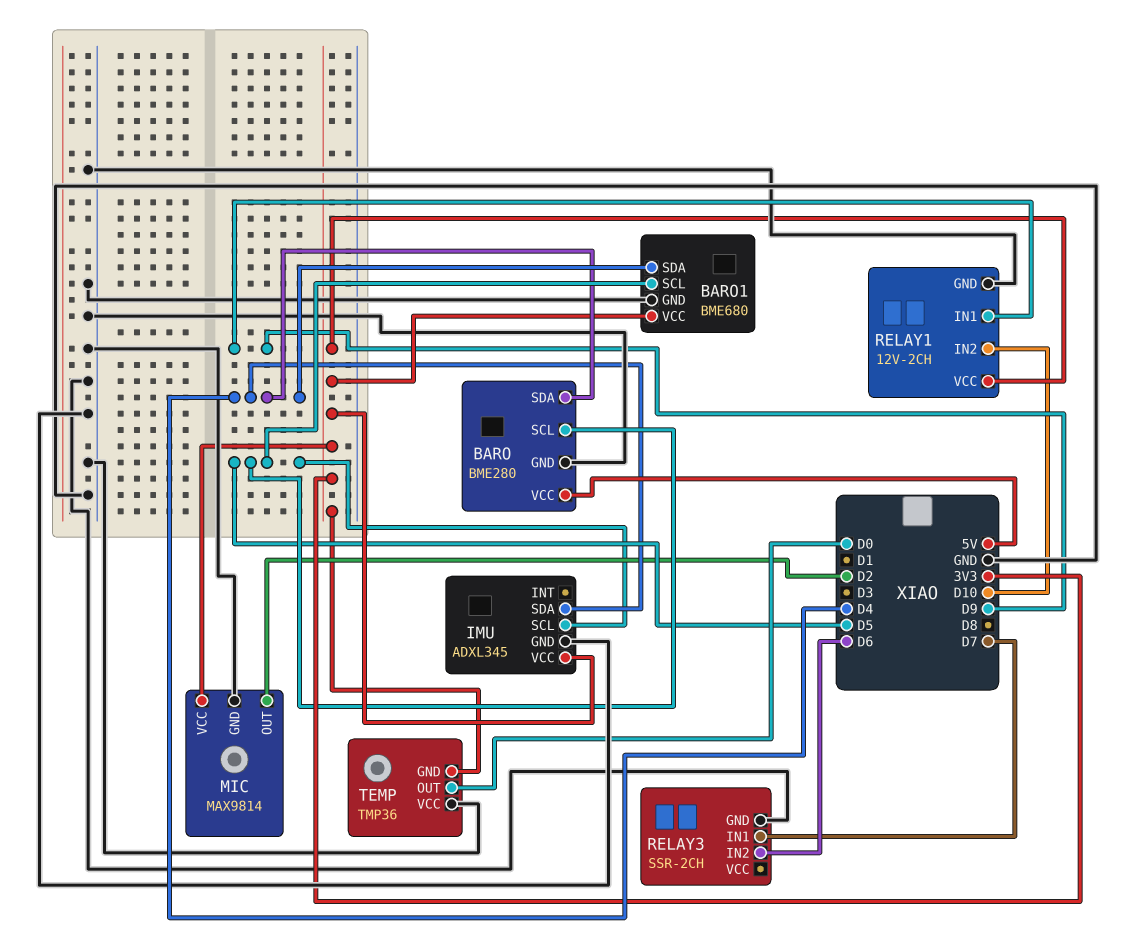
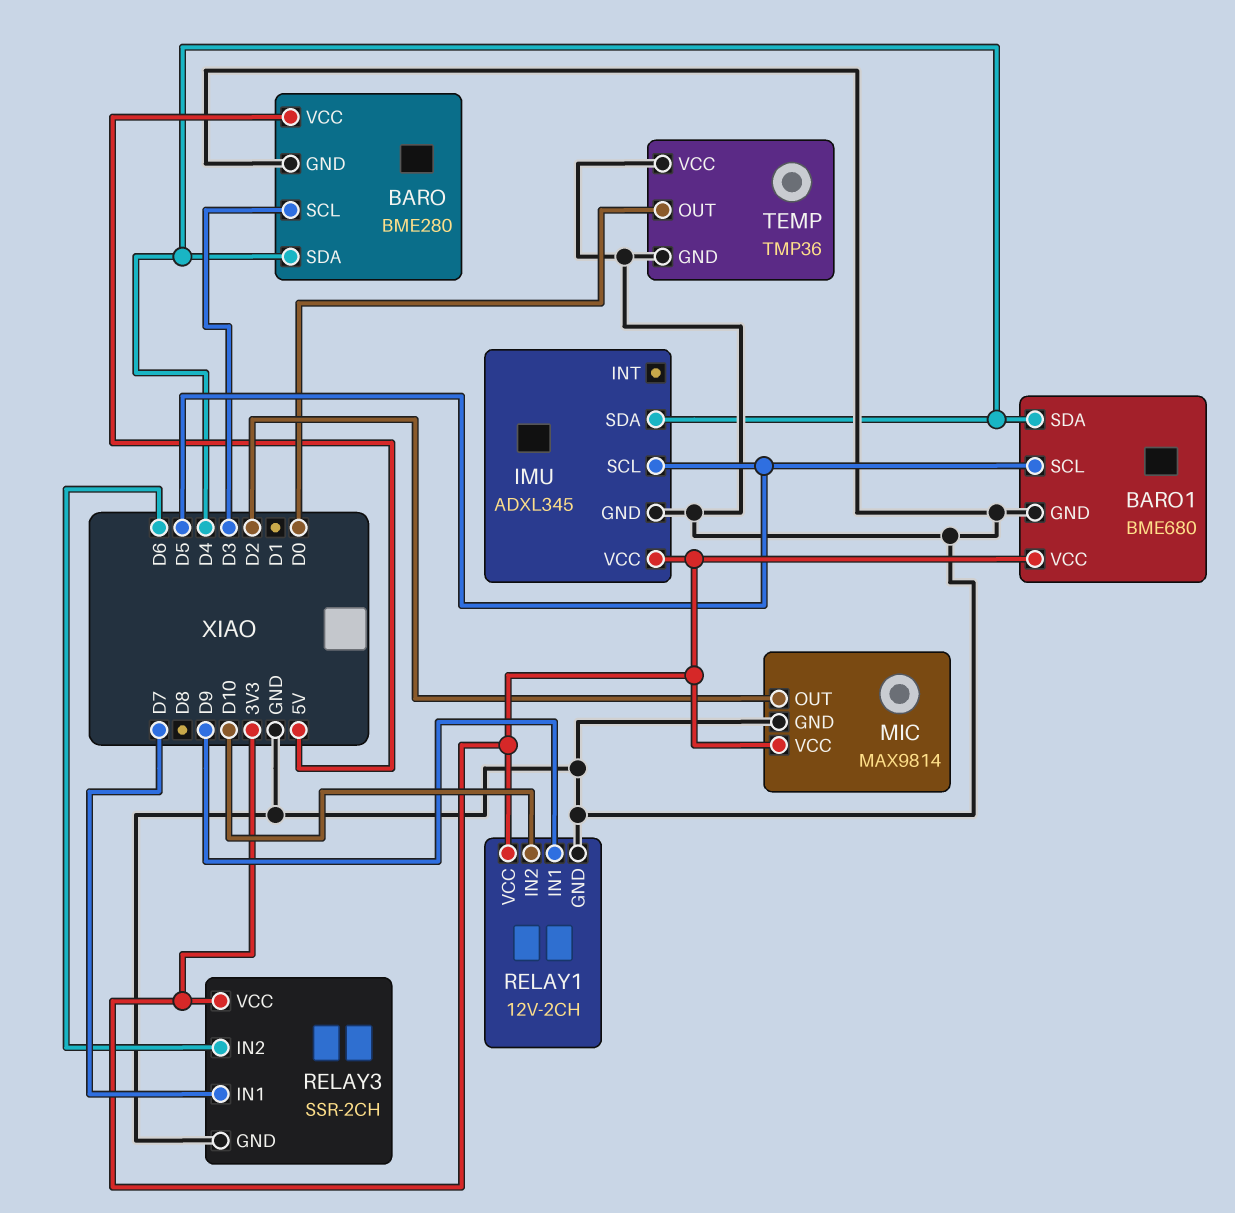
BARO pin SCL: D5 -> D3
RELAY3 pin VCC: none -> 3V3
TEMP pin GND: 3V3 -> GND

